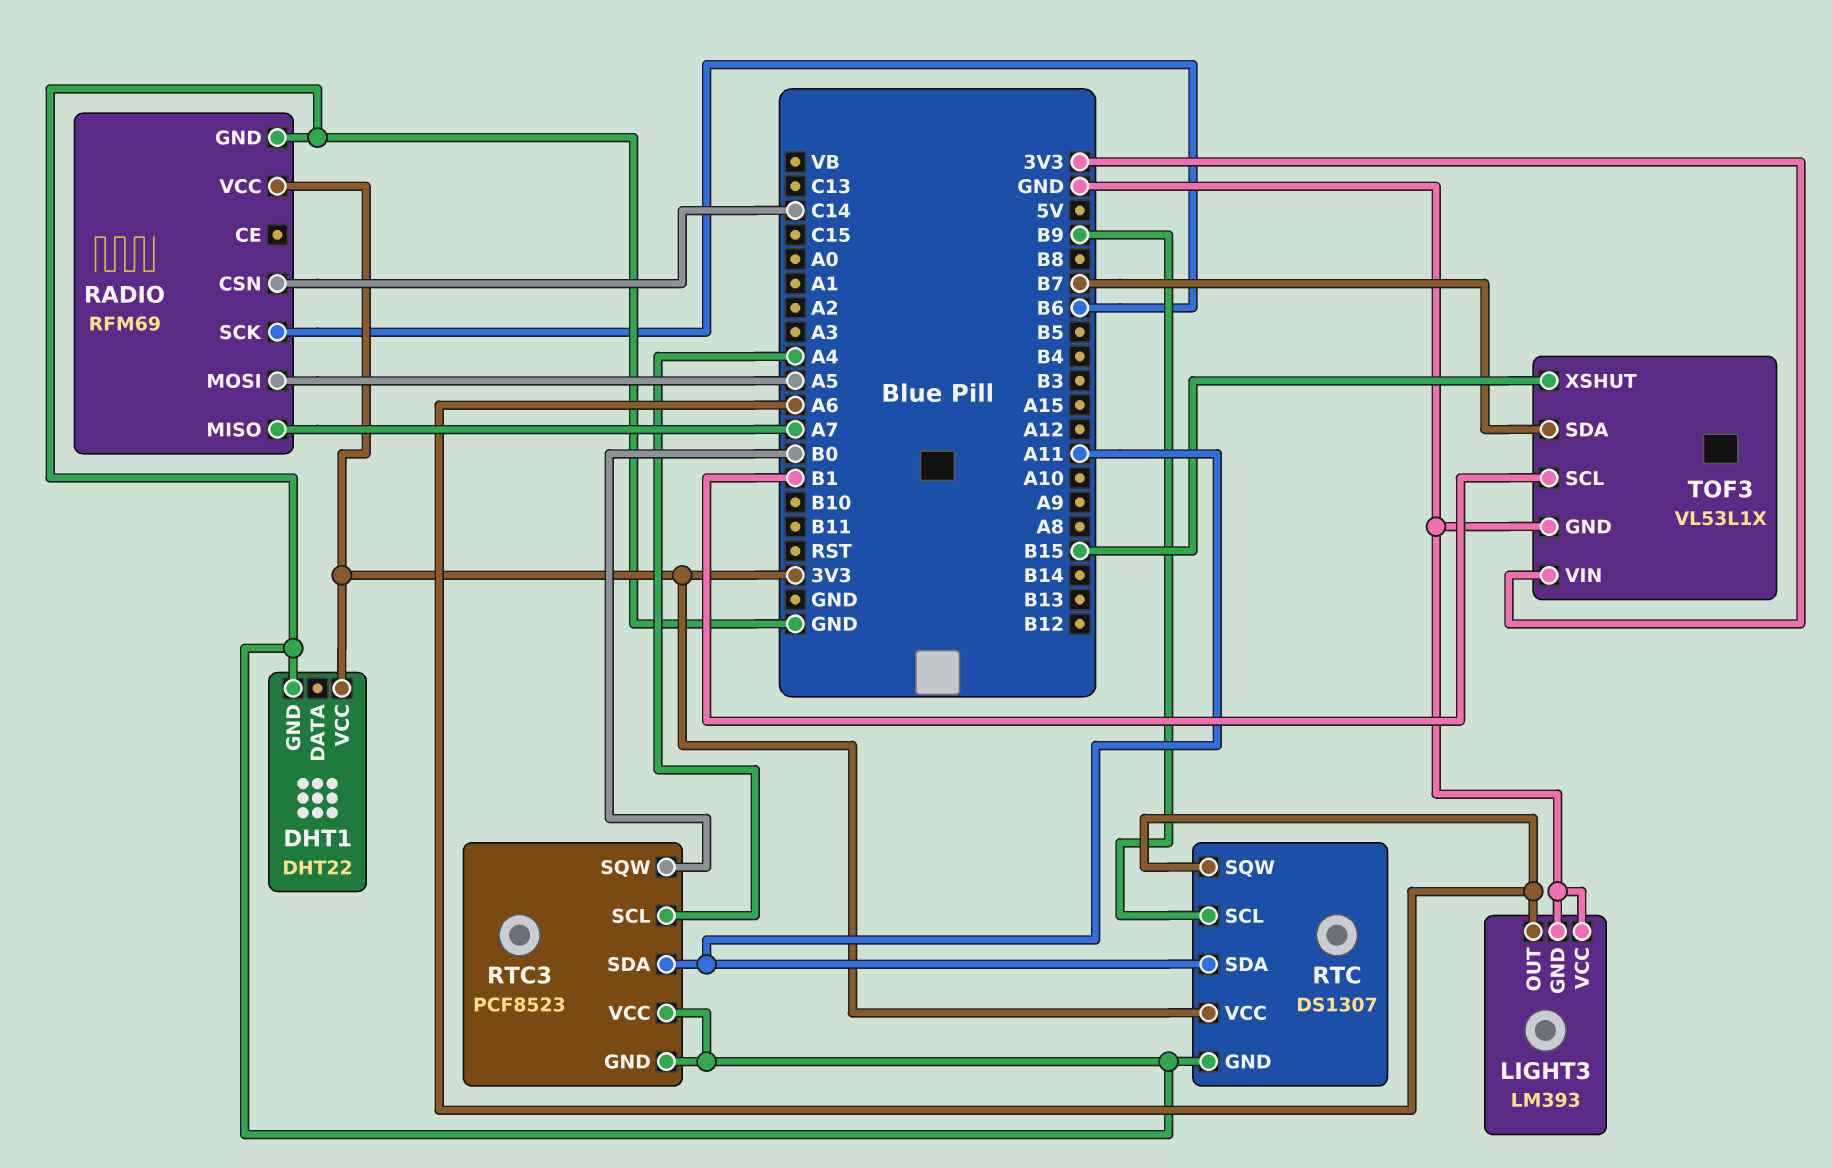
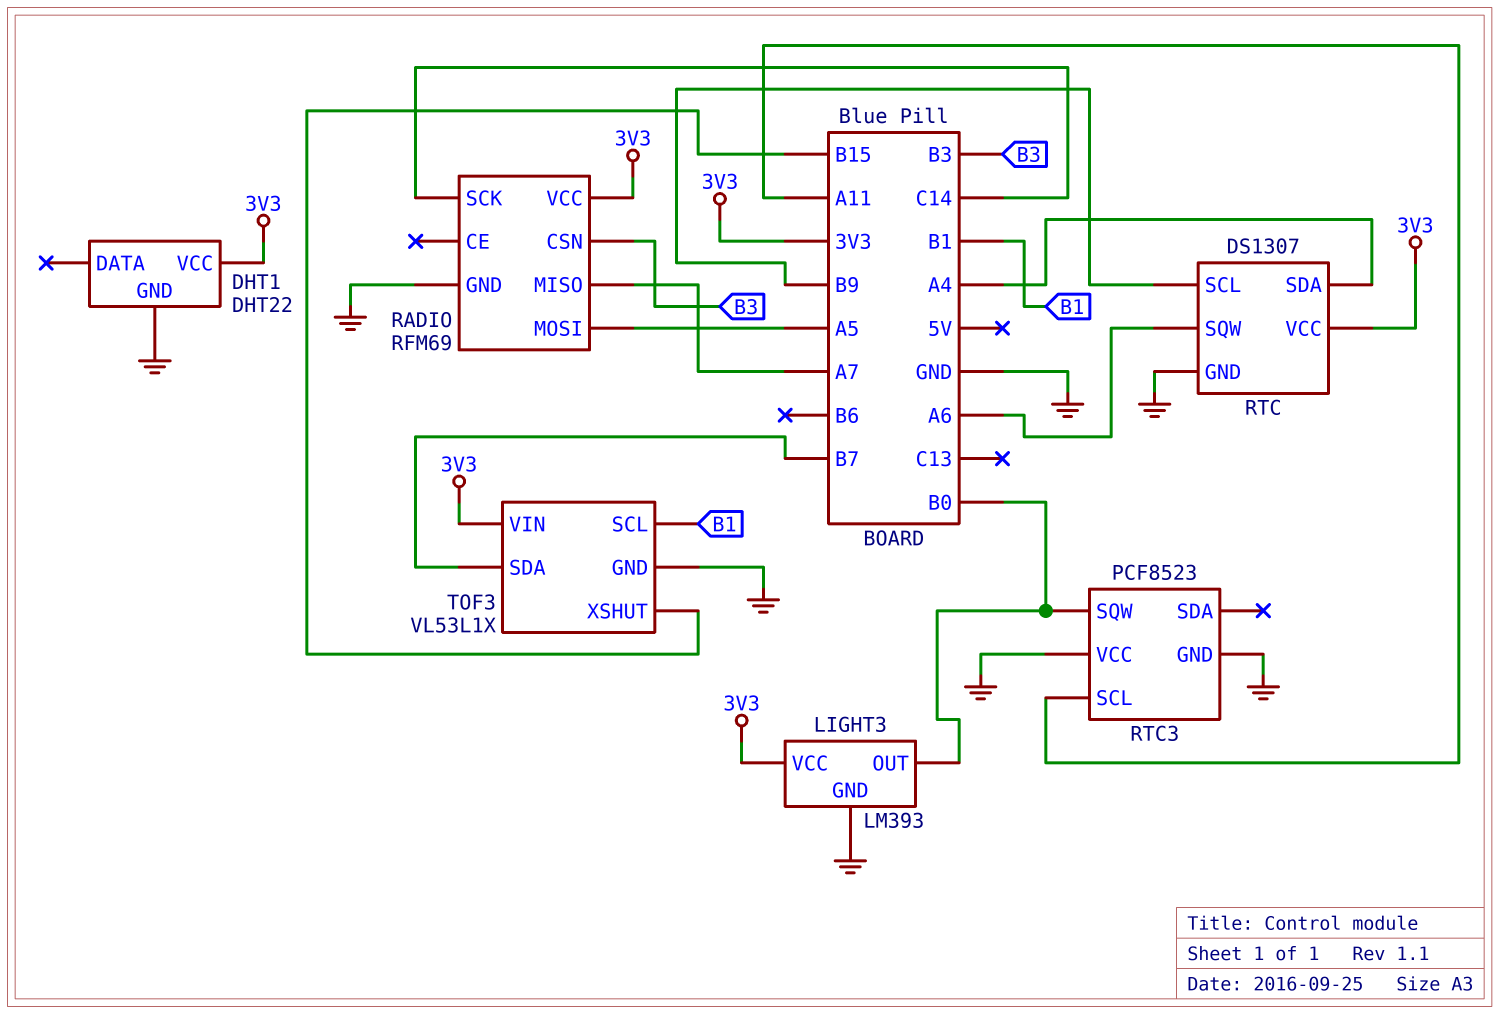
LIGHT3 pin OUT: A6 -> B0
LIGHT3 pin VCC: GND -> 3V3
RADIO pin CSN: C14 -> B3
RADIO pin SCK: B6 -> C14
RTC pin SDA: A11 -> A4
RTC3 pin SCL: A4 -> A11
RTC3 pin SDA: A11 -> none

